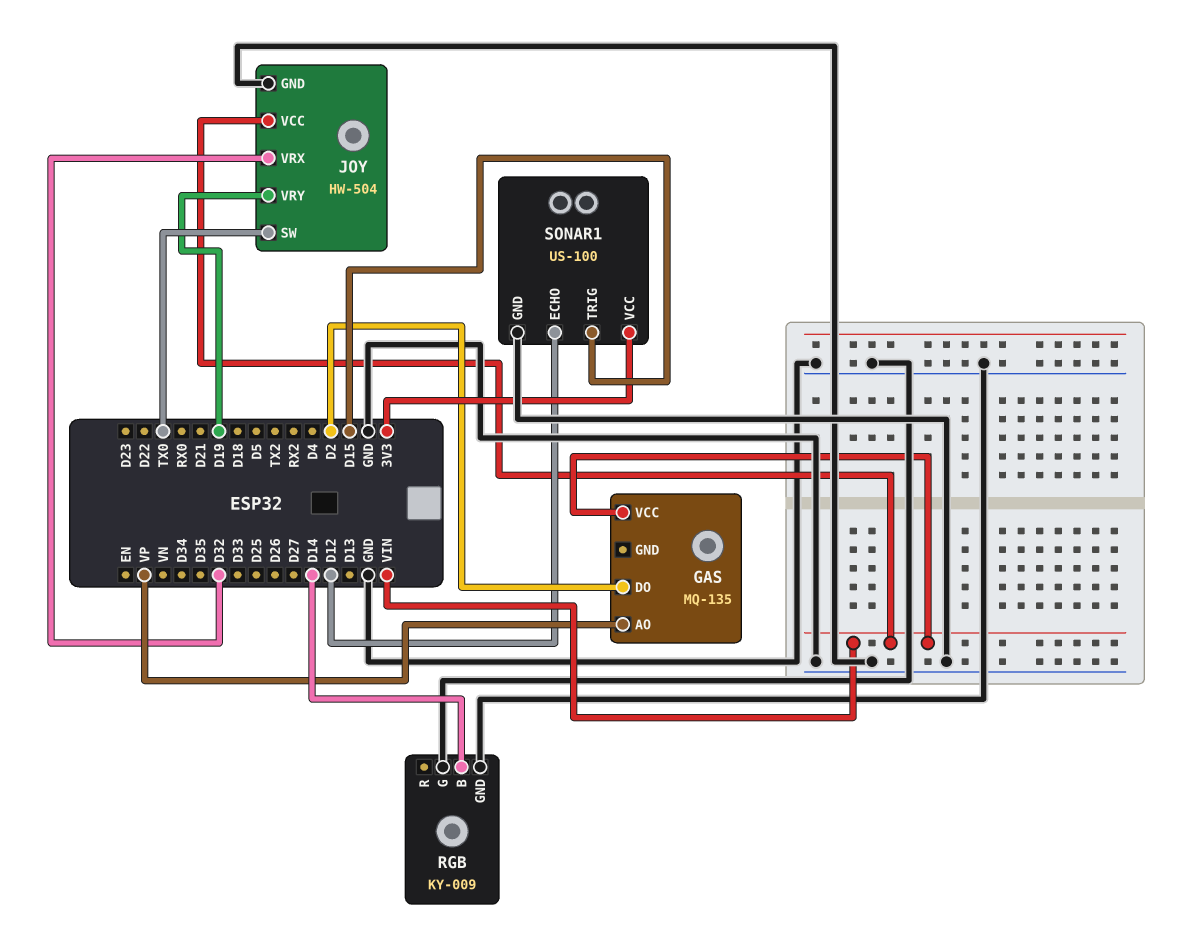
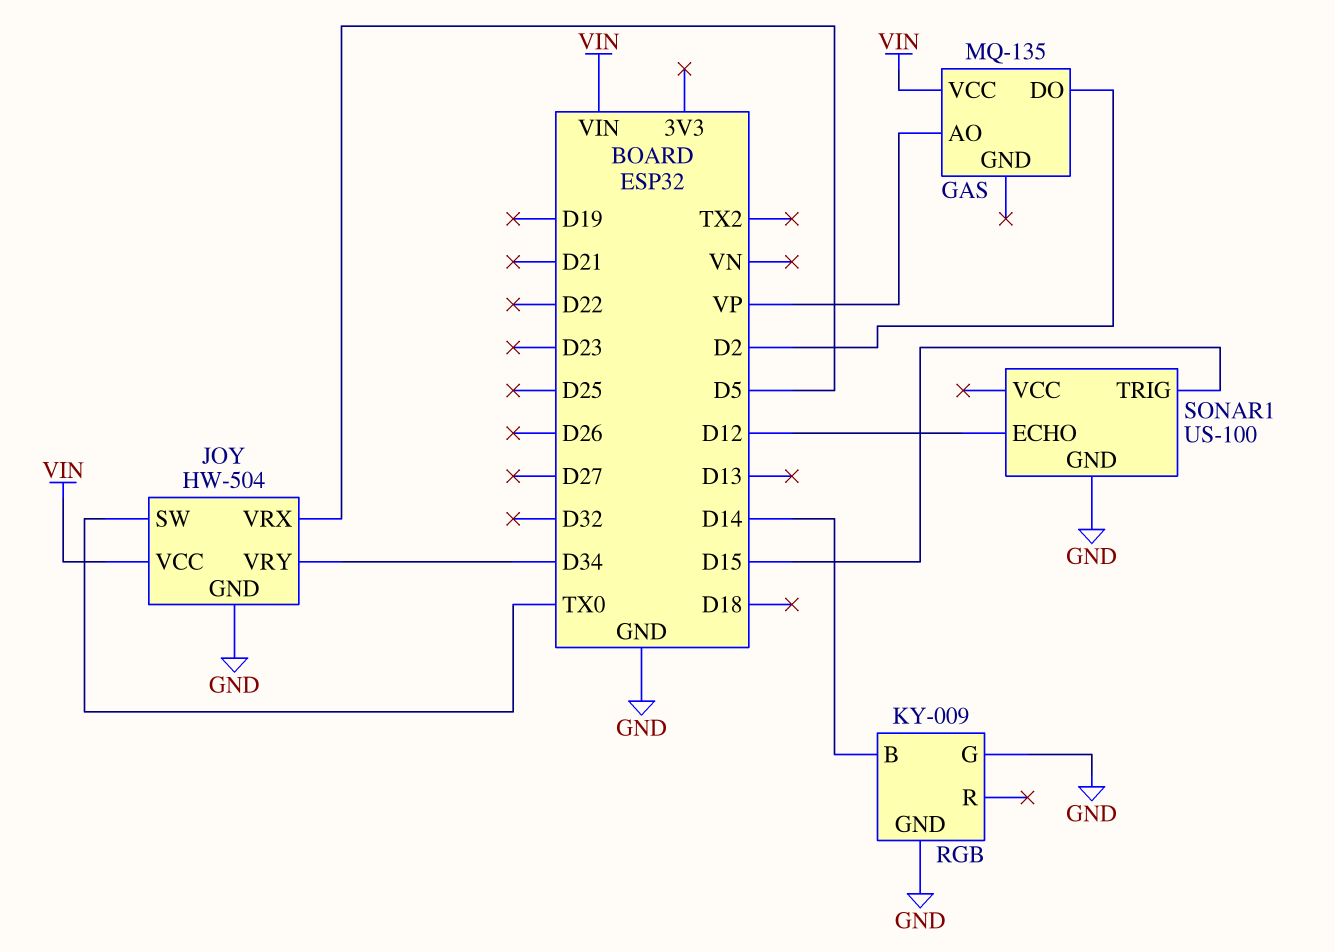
JOY pin VRX: D32 -> D5
JOY pin VRY: D19 -> D34
SONAR1 pin VCC: 3V3 -> none

